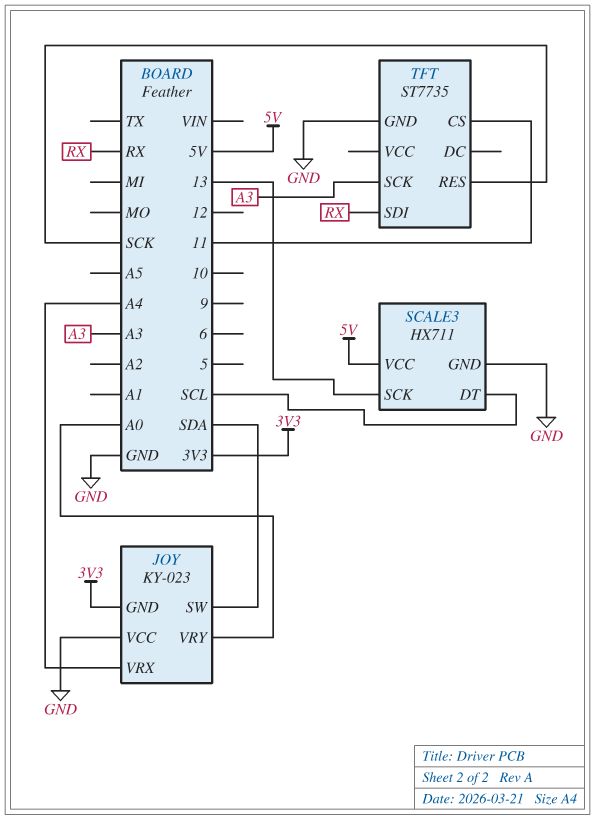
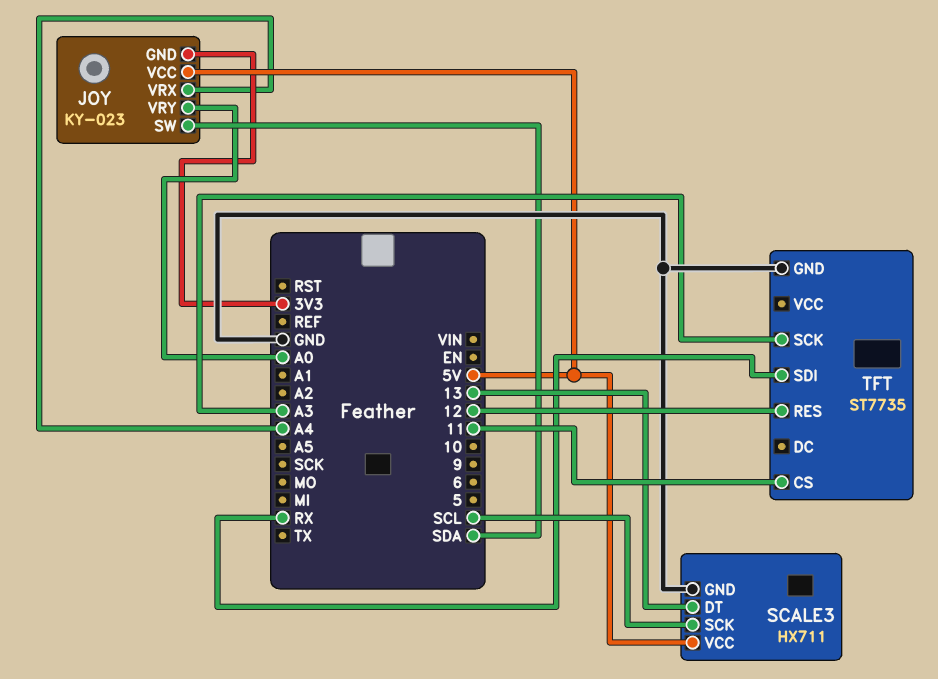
JOY pin VCC: GND -> 5V
SCALE3 pin DT: SCL -> 13
SCALE3 pin SCK: 13 -> SCL
TFT pin RES: SCK -> 12

